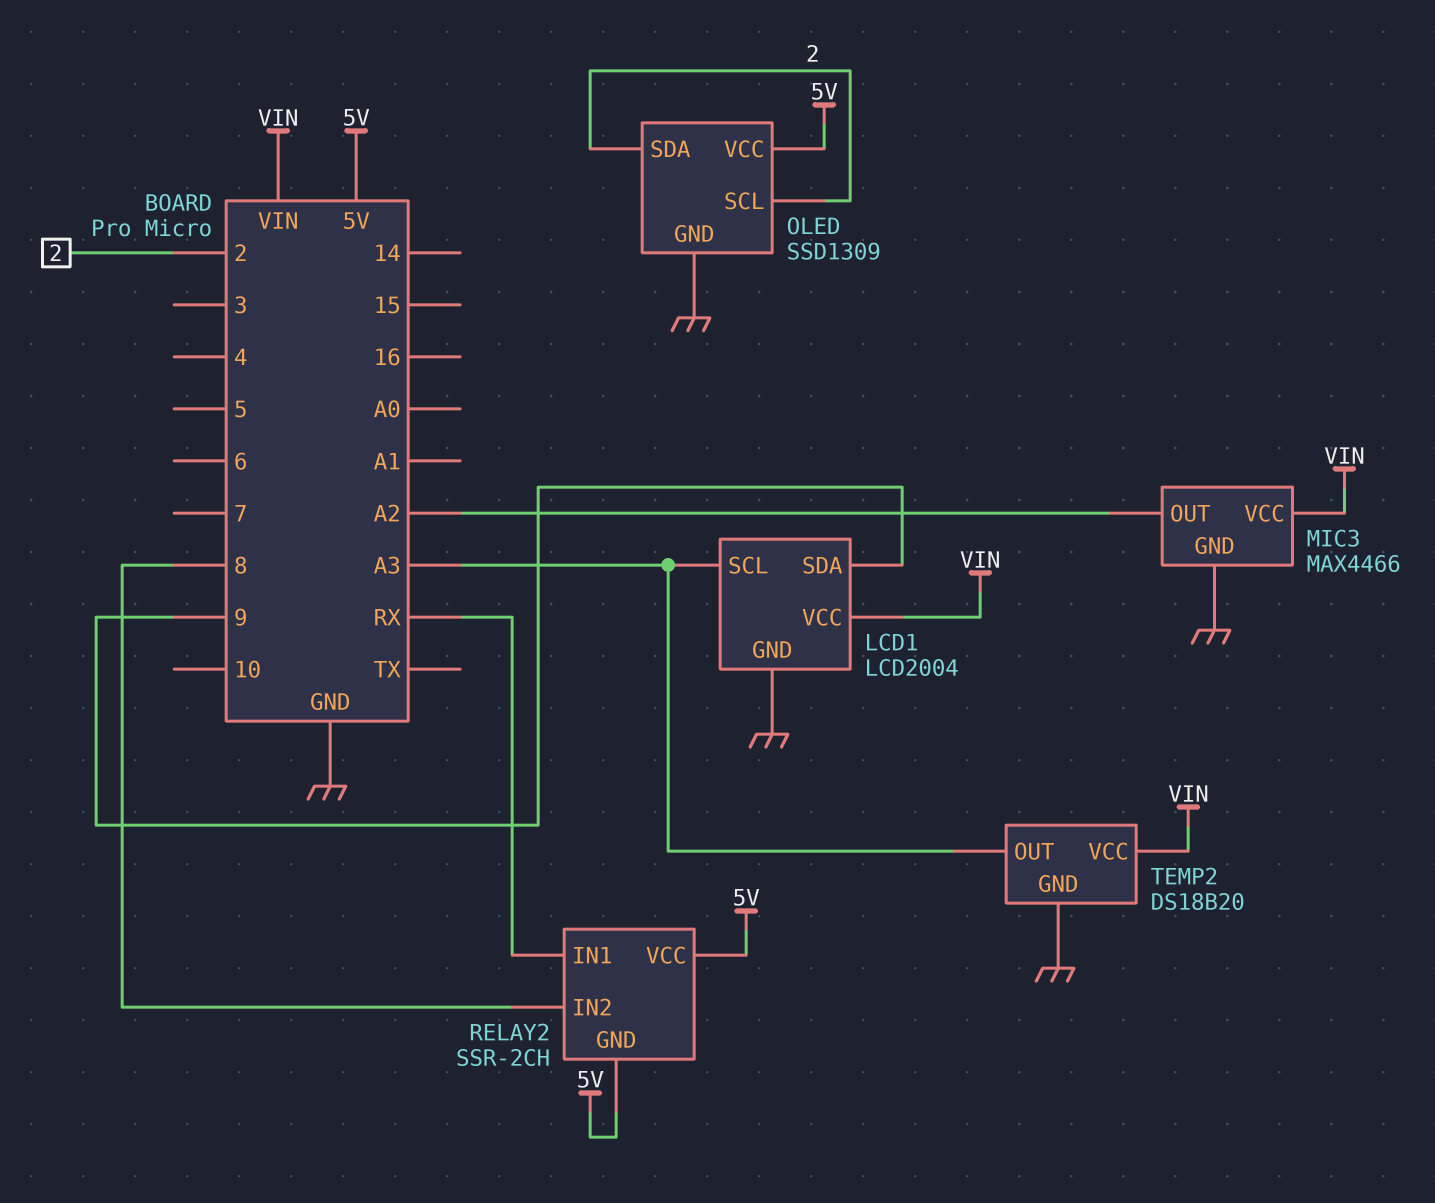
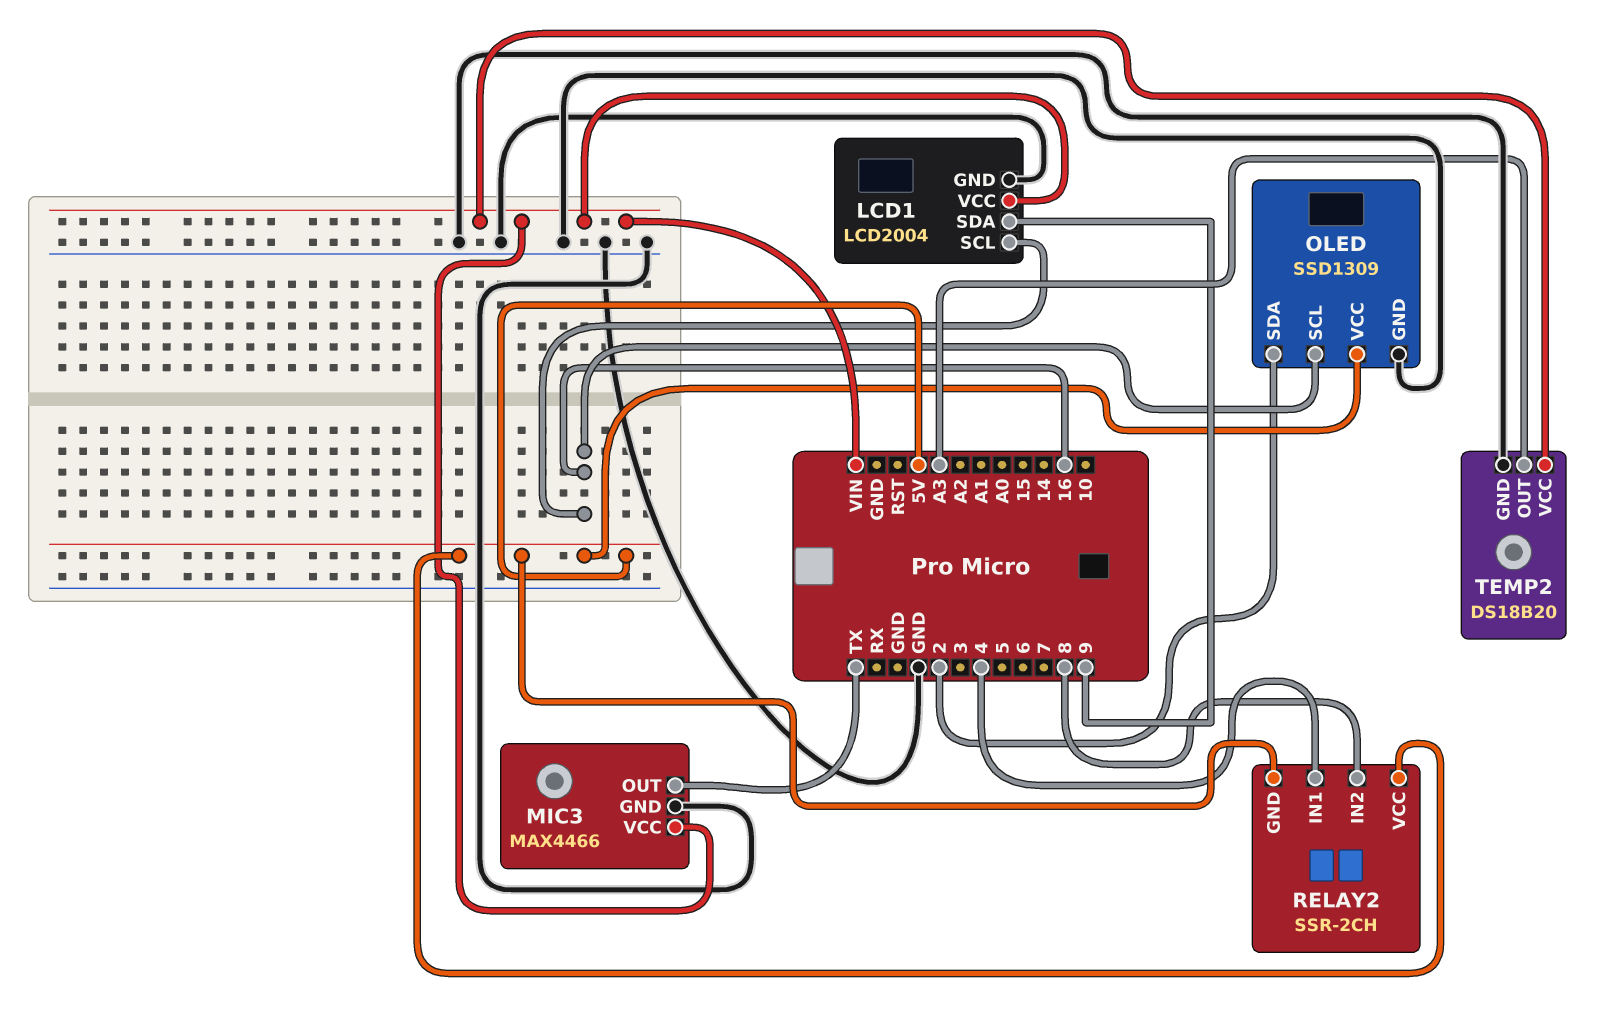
LCD1 pin SCL: A3 -> 16
MIC3 pin OUT: A2 -> TX
OLED pin SCL: 2 -> 16
RELAY2 pin IN1: RX -> 4

